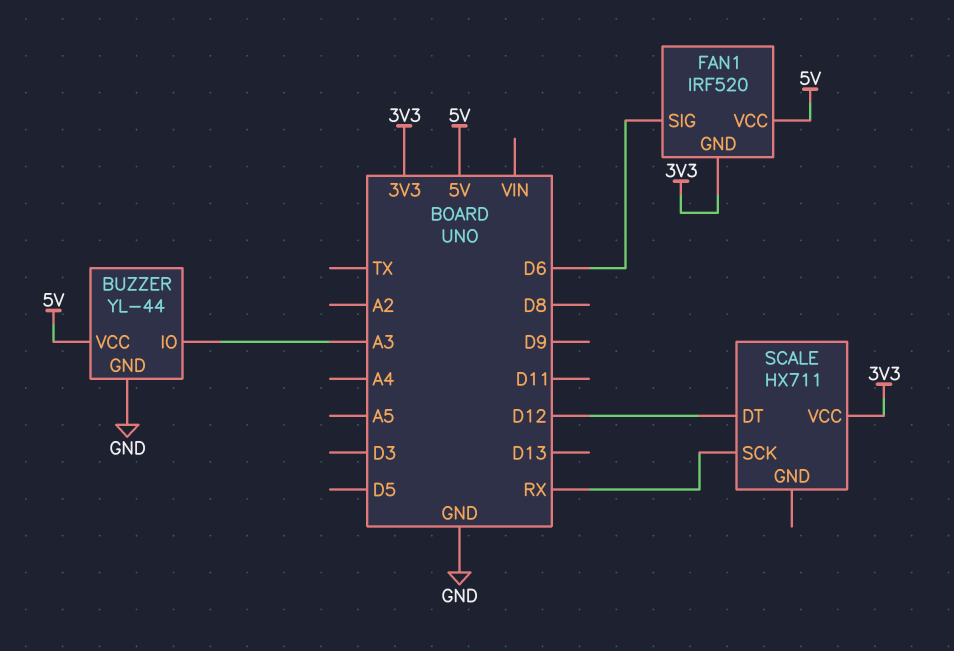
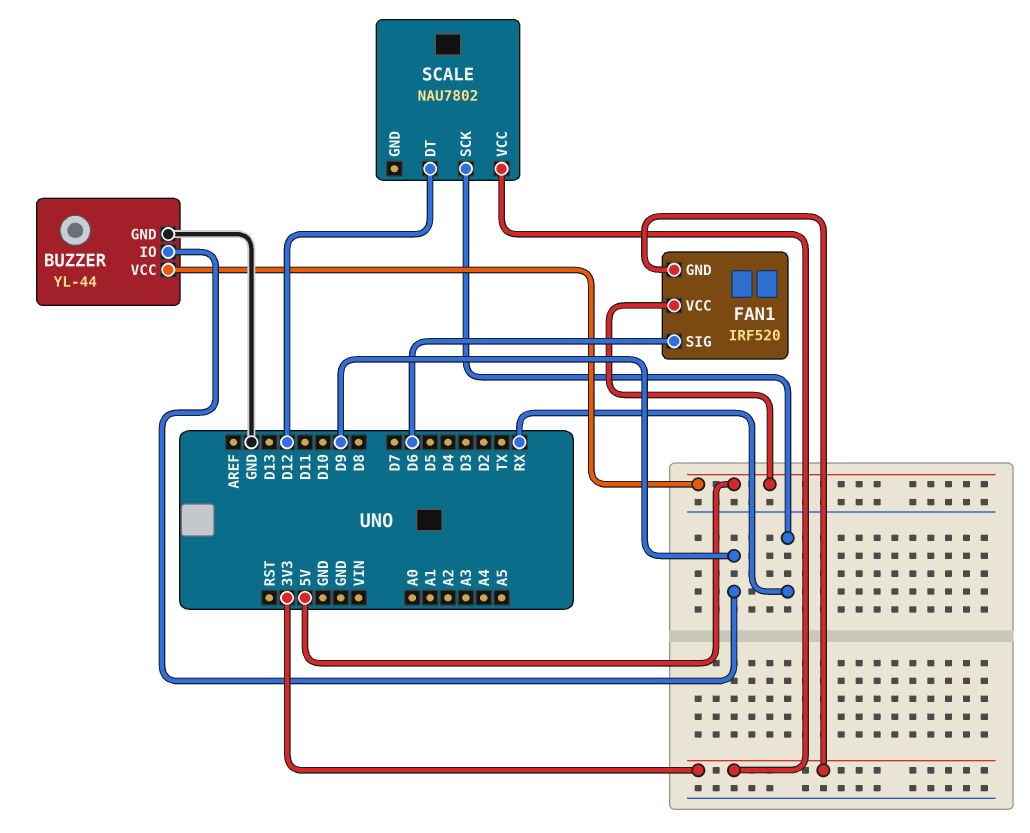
BUZZER pin IO: A3 -> D9
SCALE: HX711 -> NAU7802

